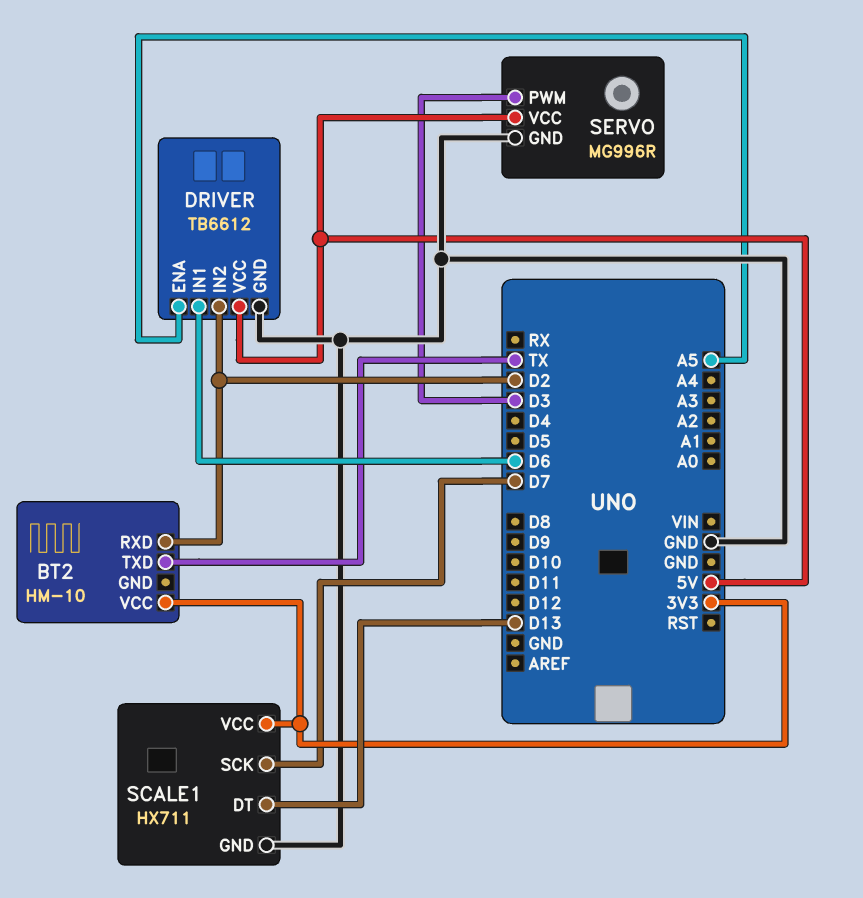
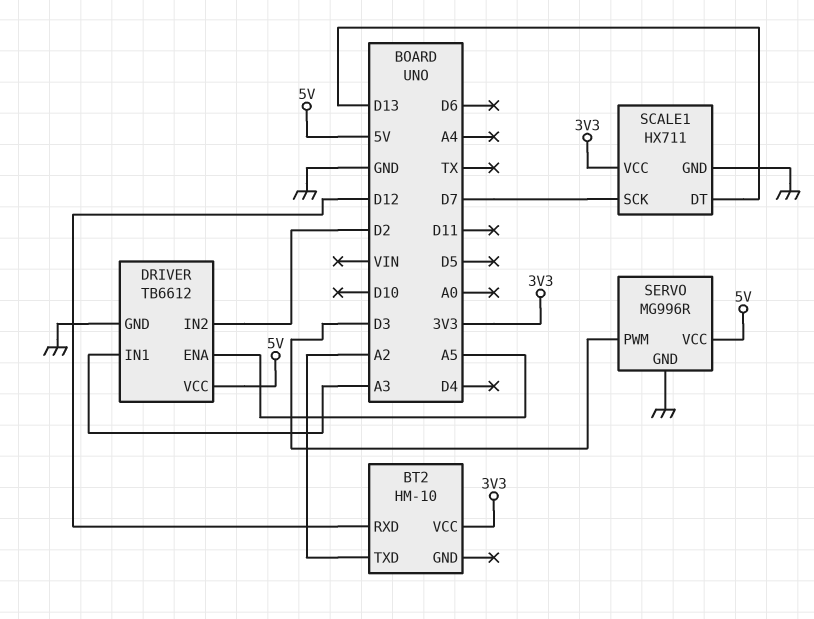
BT2 pin RXD: D2 -> D12
BT2 pin TXD: TX -> A2
DRIVER pin IN1: D6 -> A3

